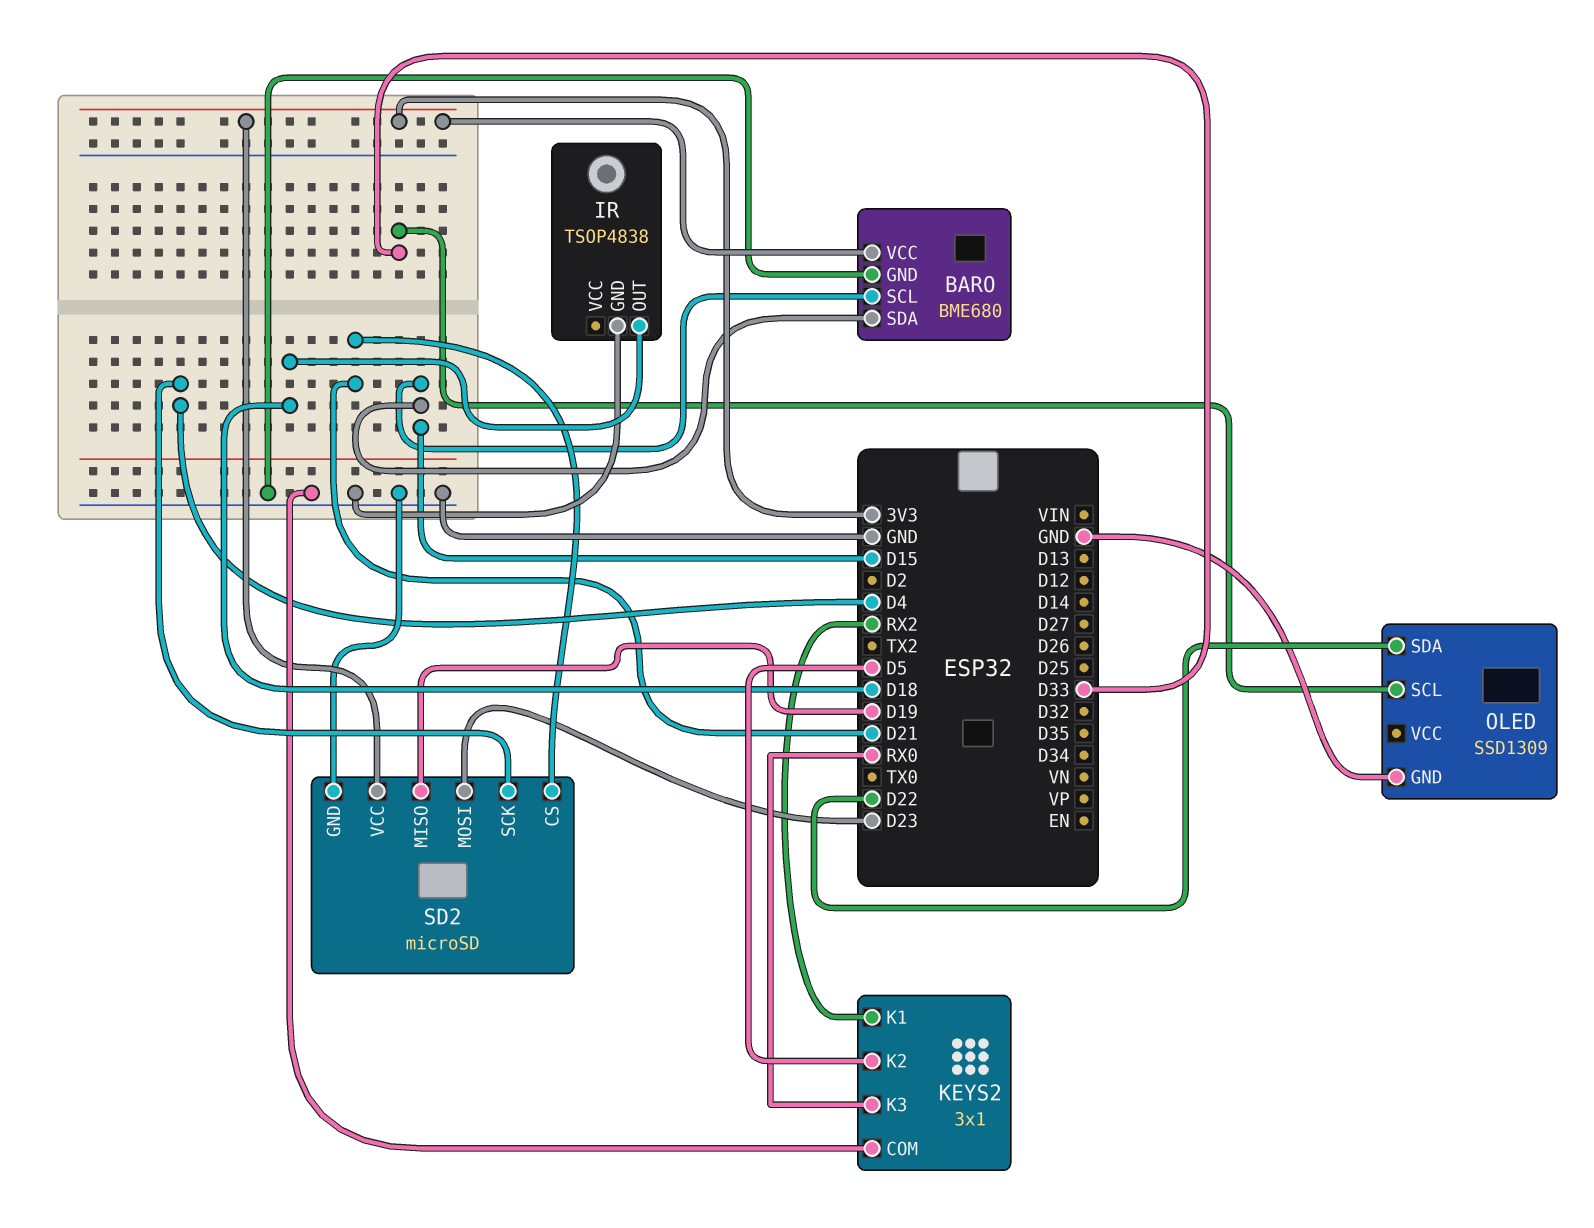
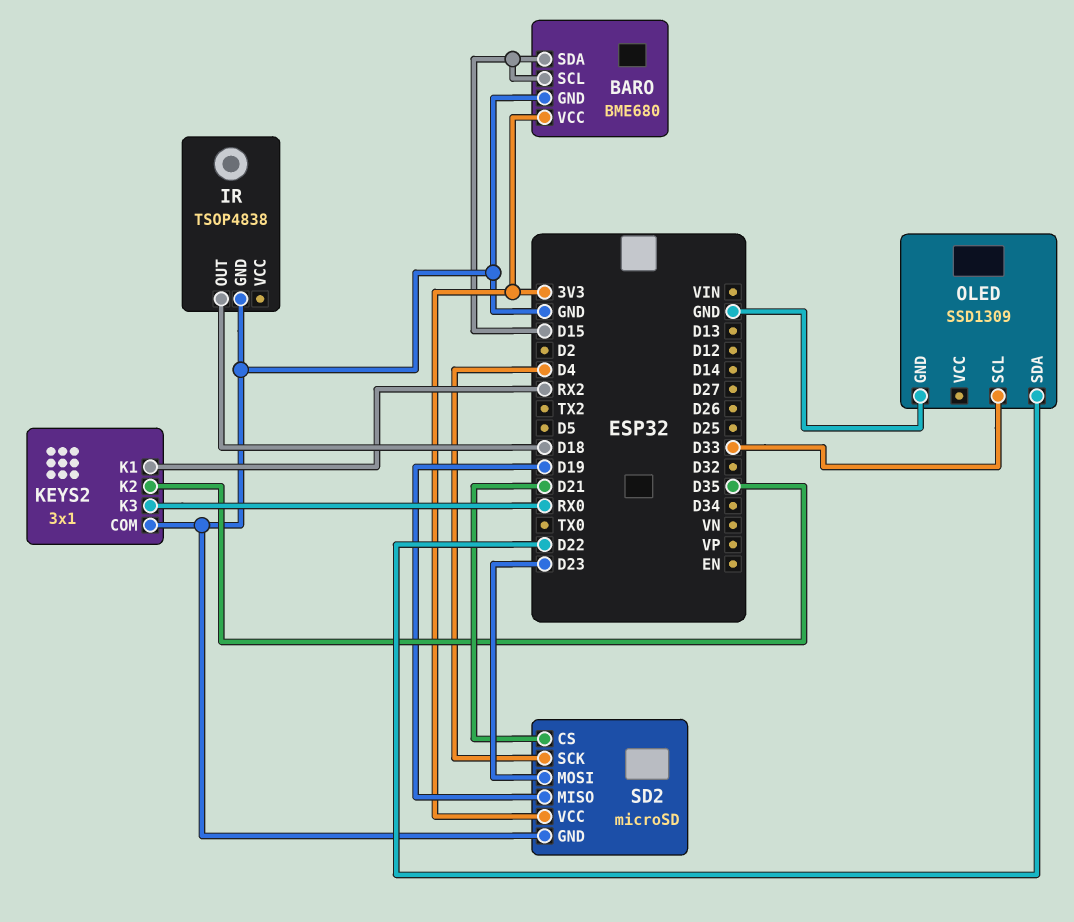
KEYS2 pin K2: D5 -> D35

